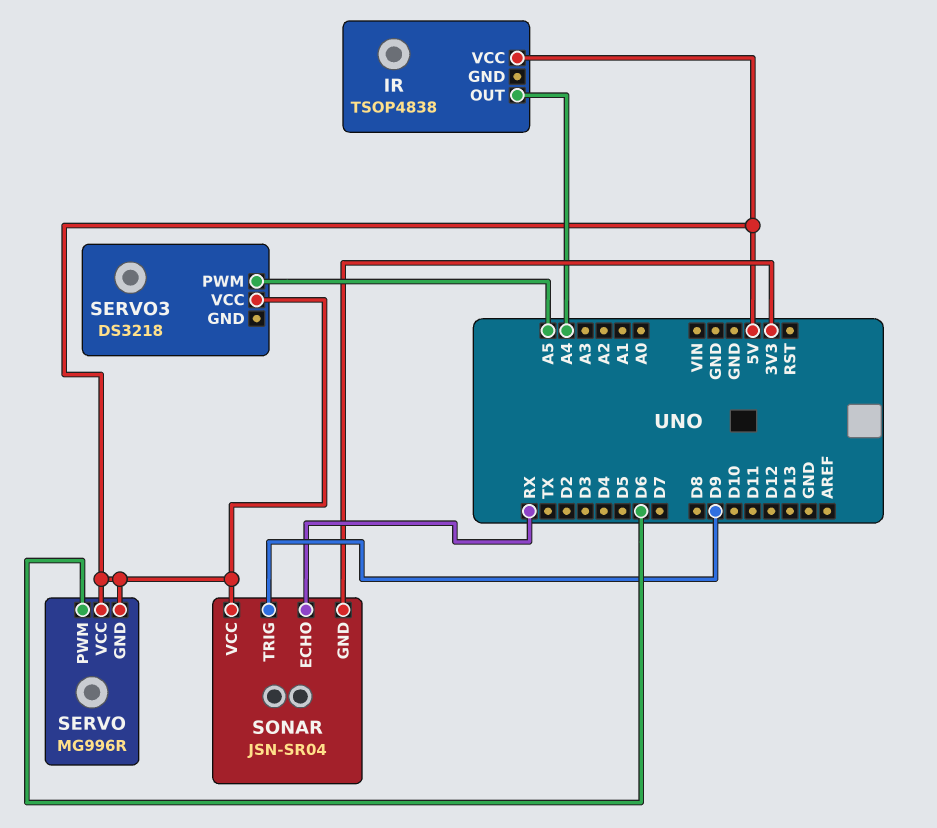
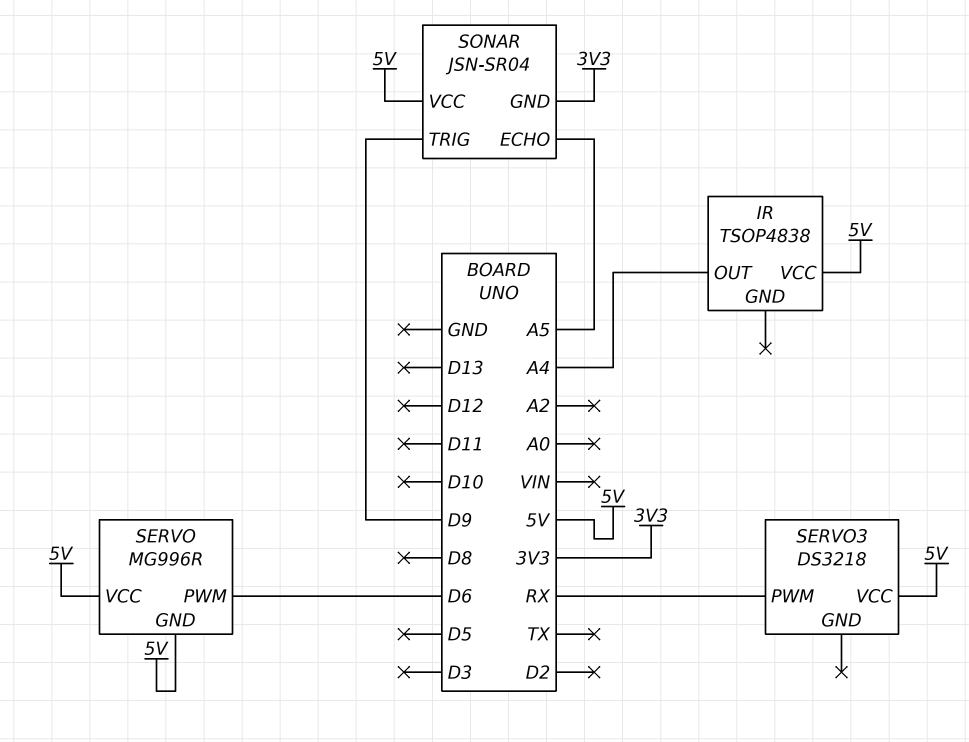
SERVO3 pin PWM: A5 -> RX
SONAR pin ECHO: RX -> A5

